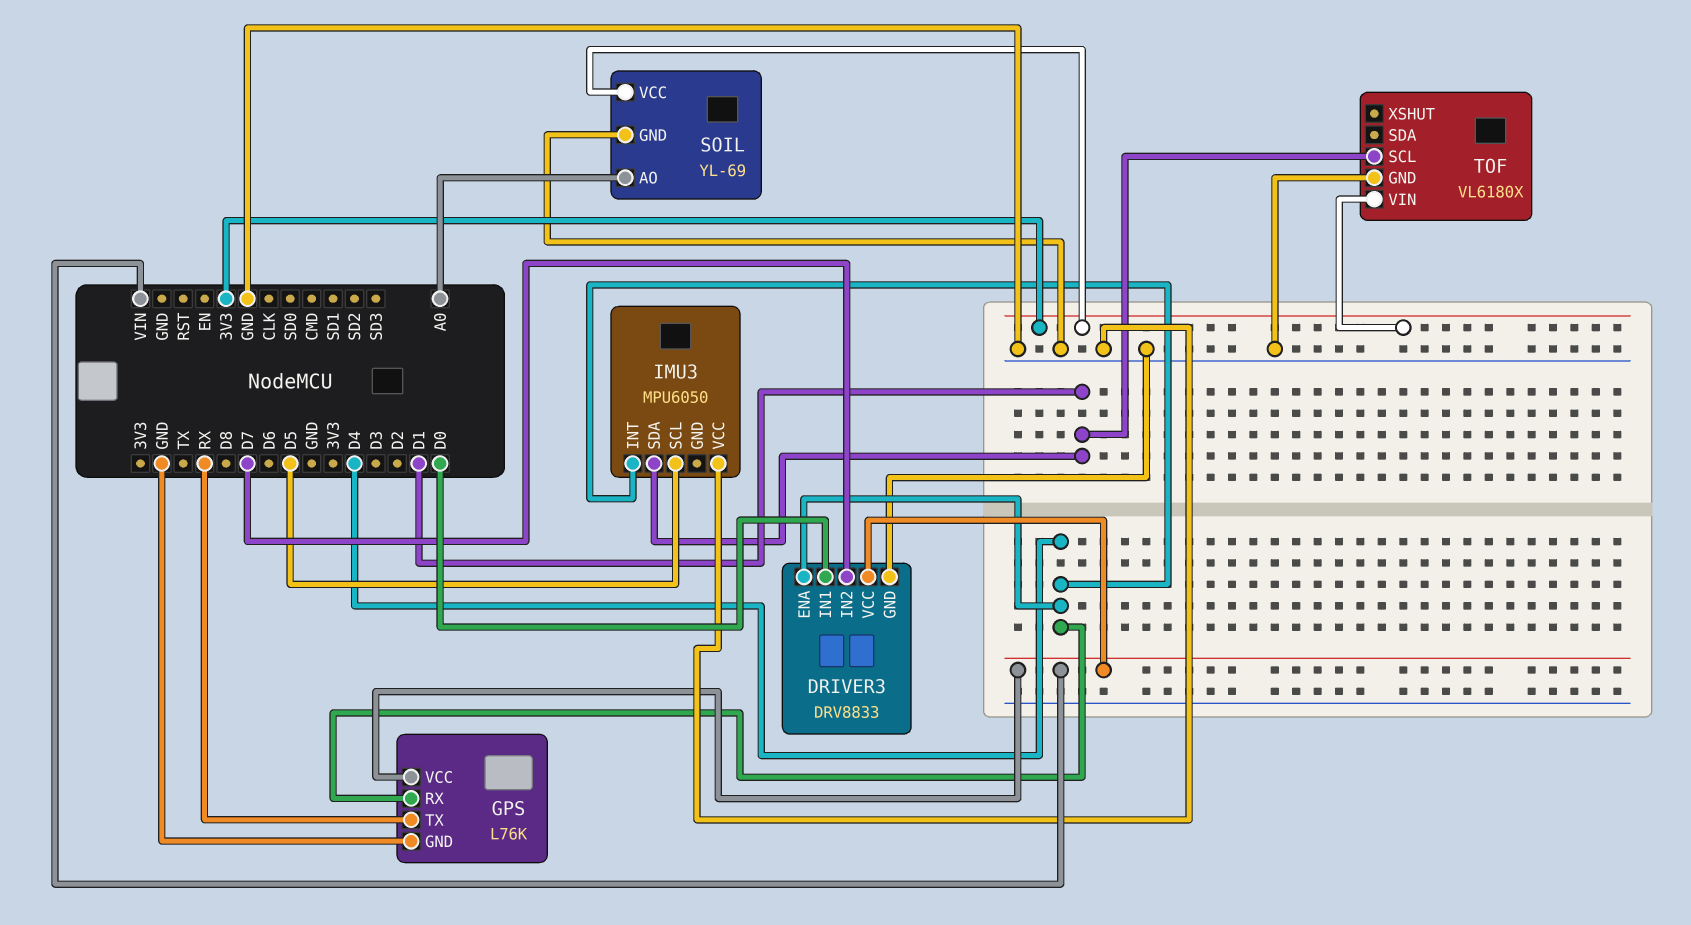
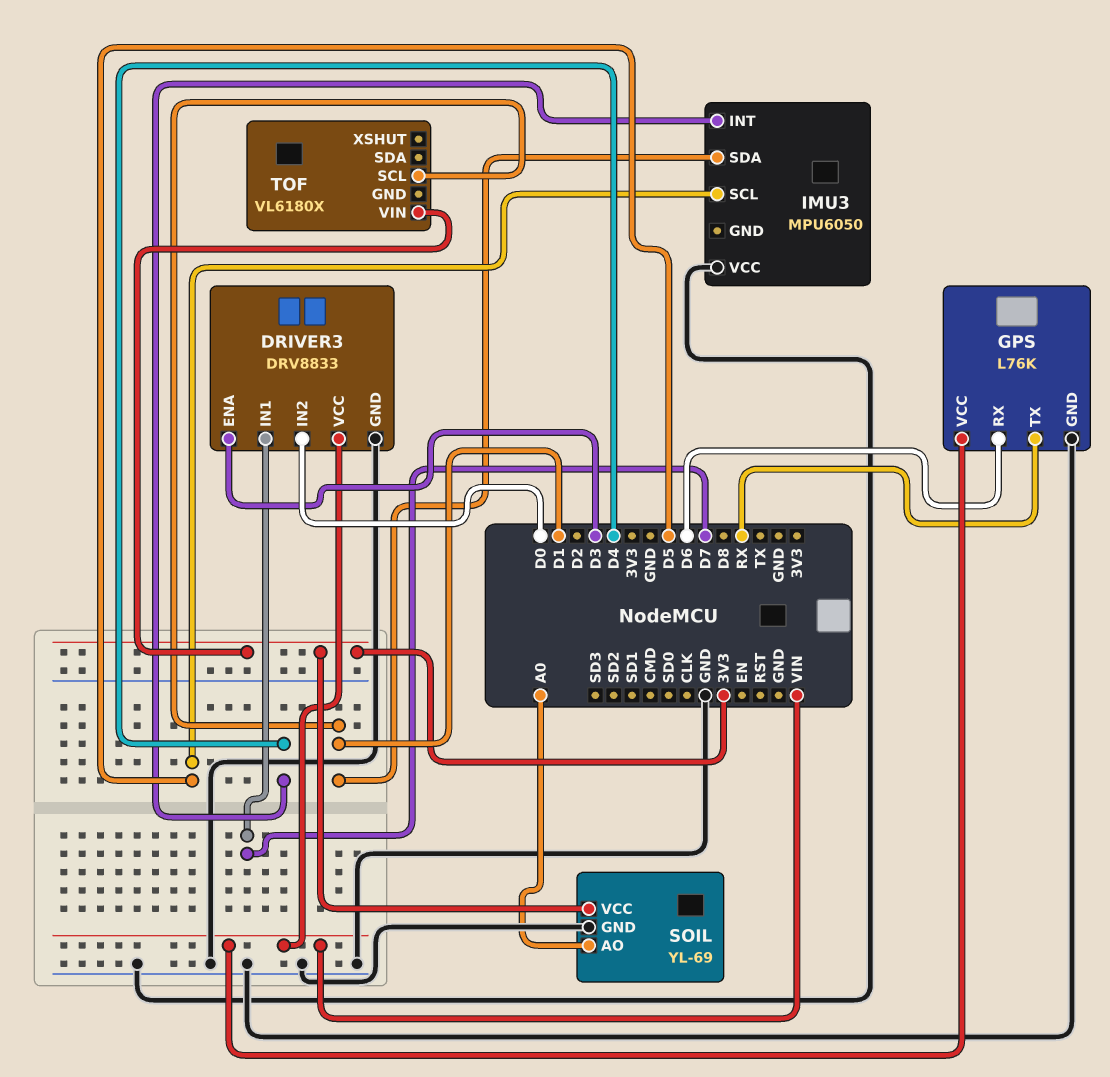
DRIVER3 pin ENA: D4 -> D3
DRIVER3 pin IN1: D0 -> D7
DRIVER3 pin IN2: D7 -> D0
GPS pin RX: D4 -> D6
TOF pin GND: GND -> none

